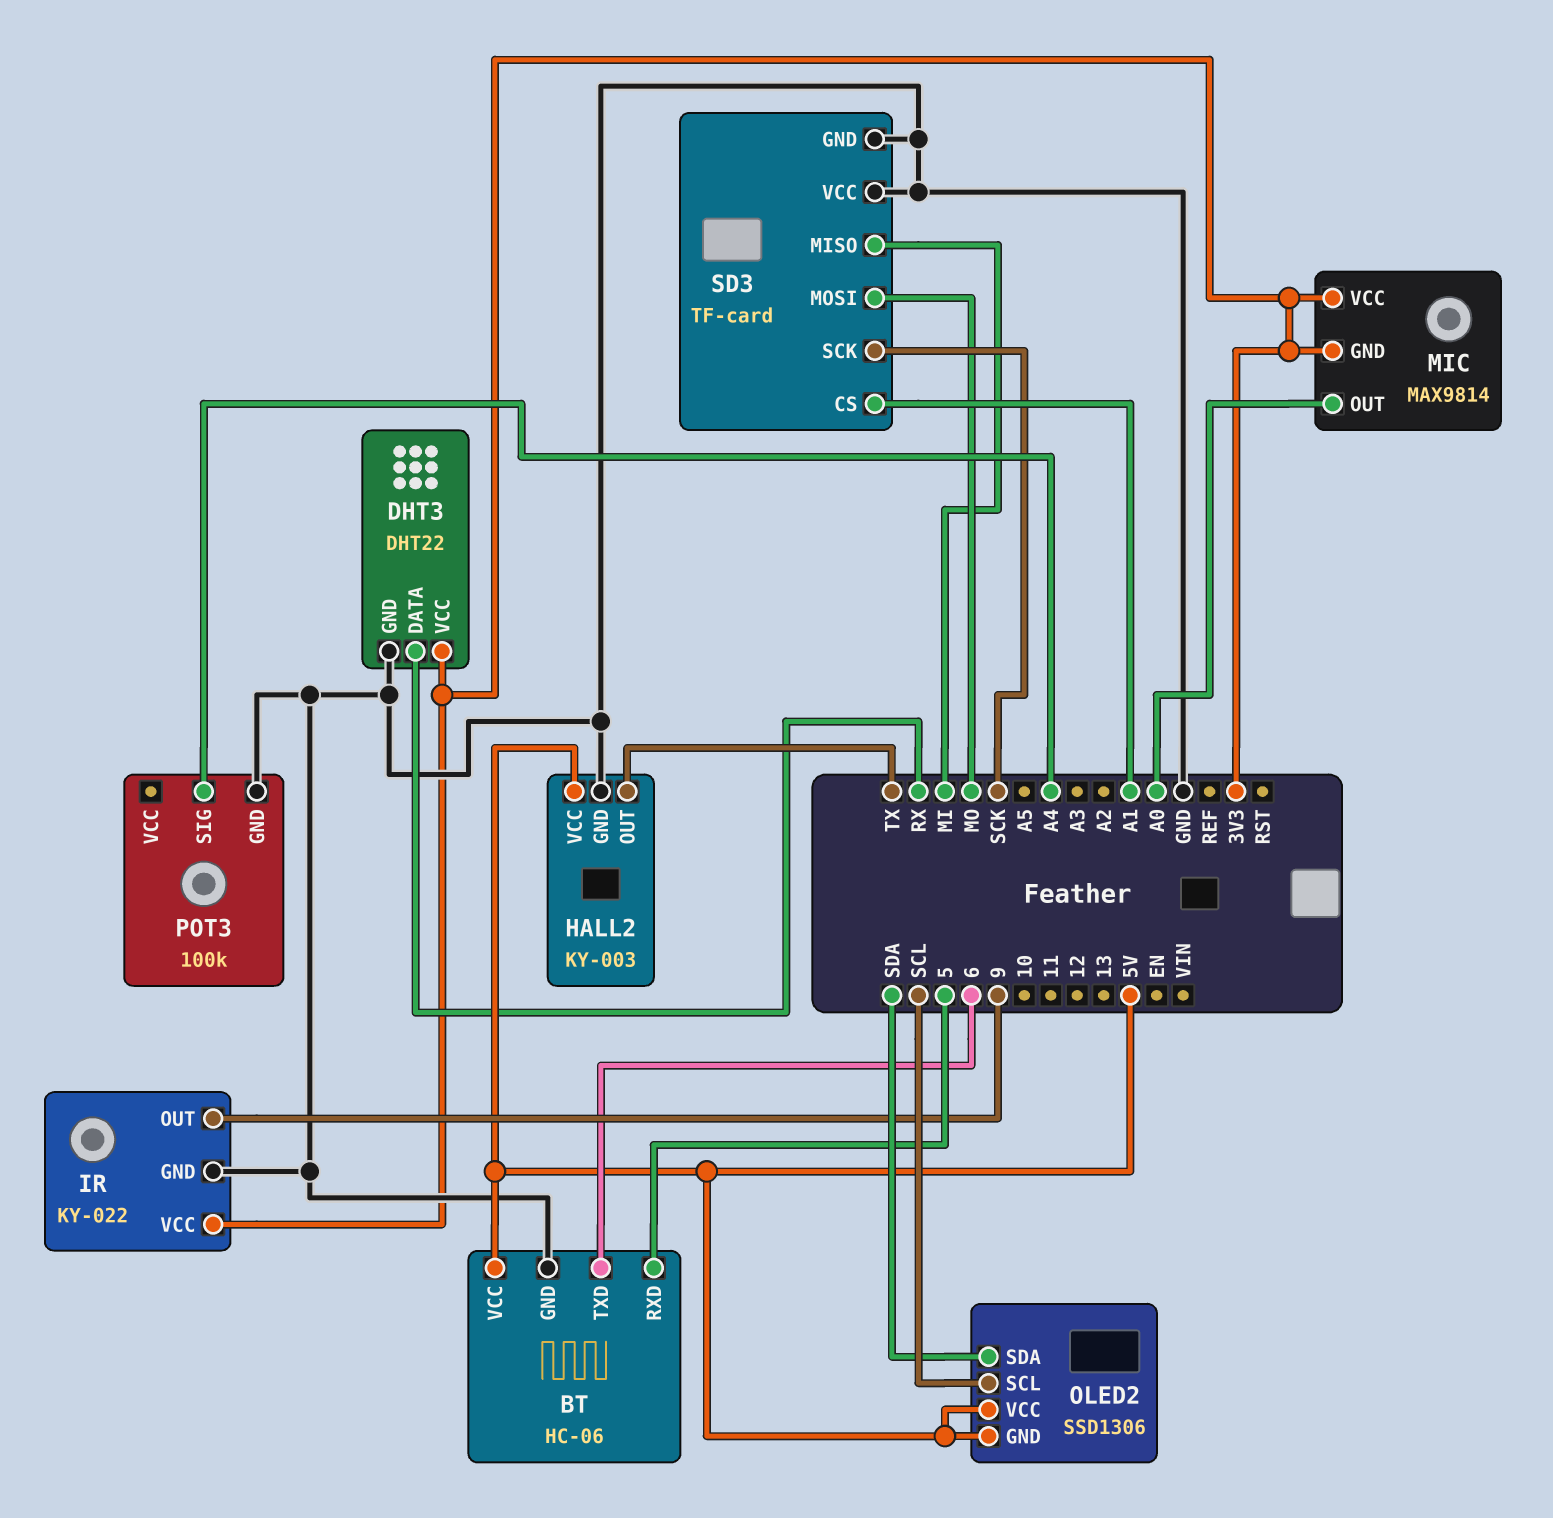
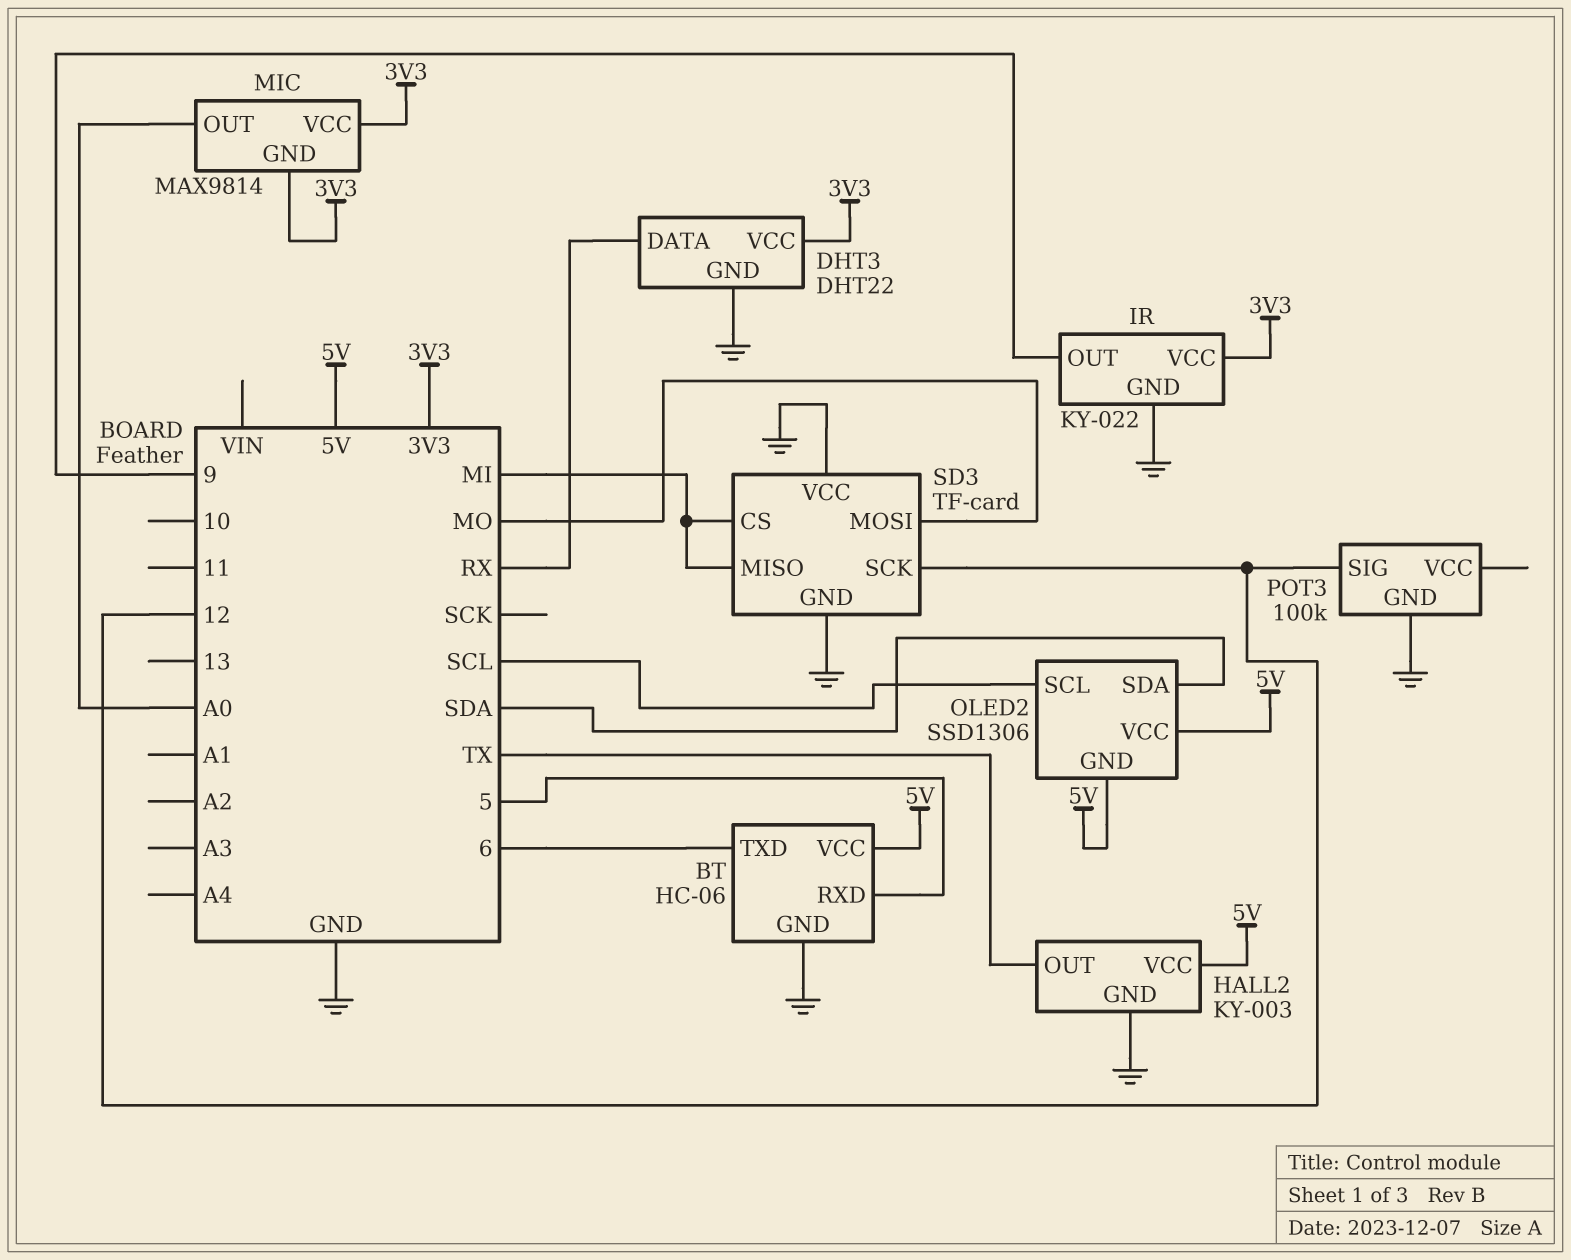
POT3 pin SIG: A4 -> 12
SD3 pin CS: A1 -> MI
SD3 pin SCK: SCK -> 12

